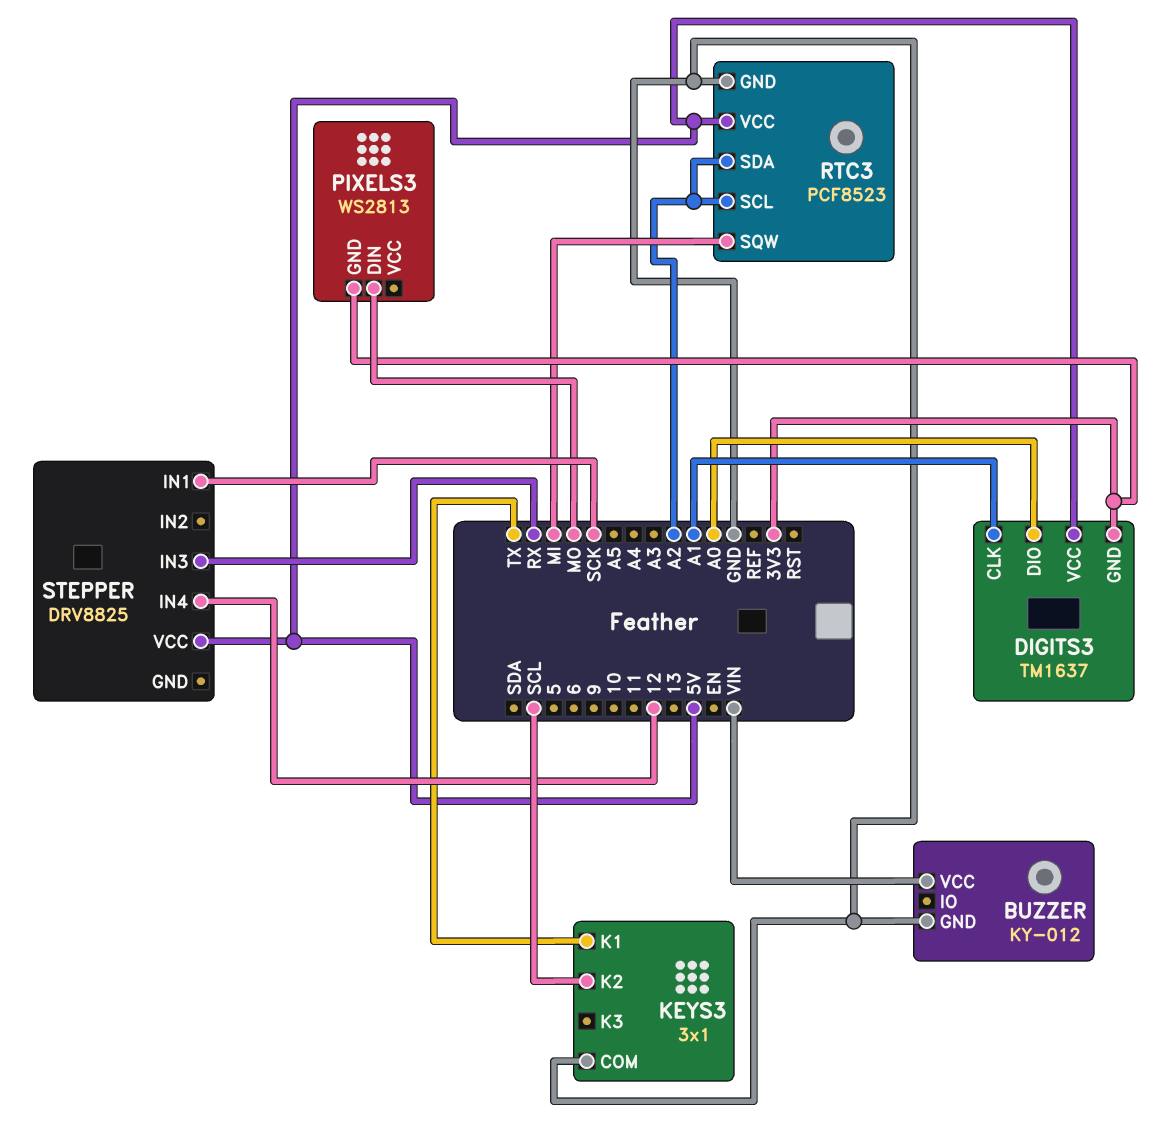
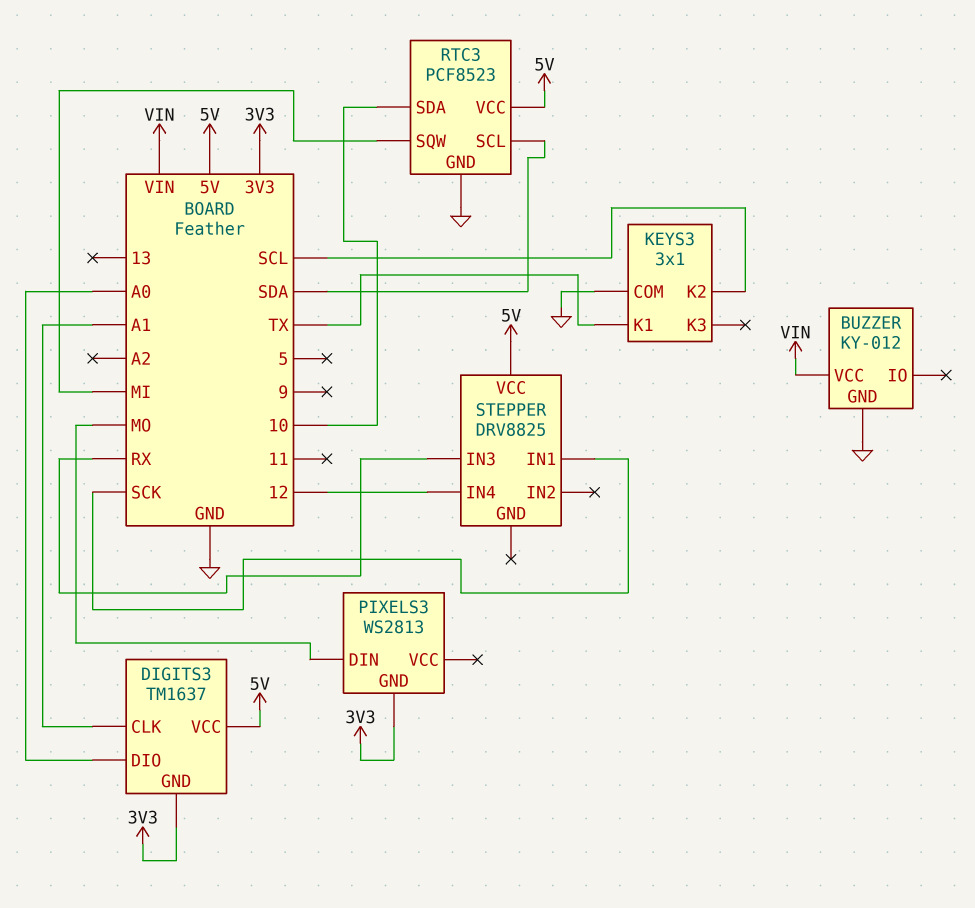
RTC3 pin SCL: A2 -> SDA
RTC3 pin SDA: A2 -> 10

